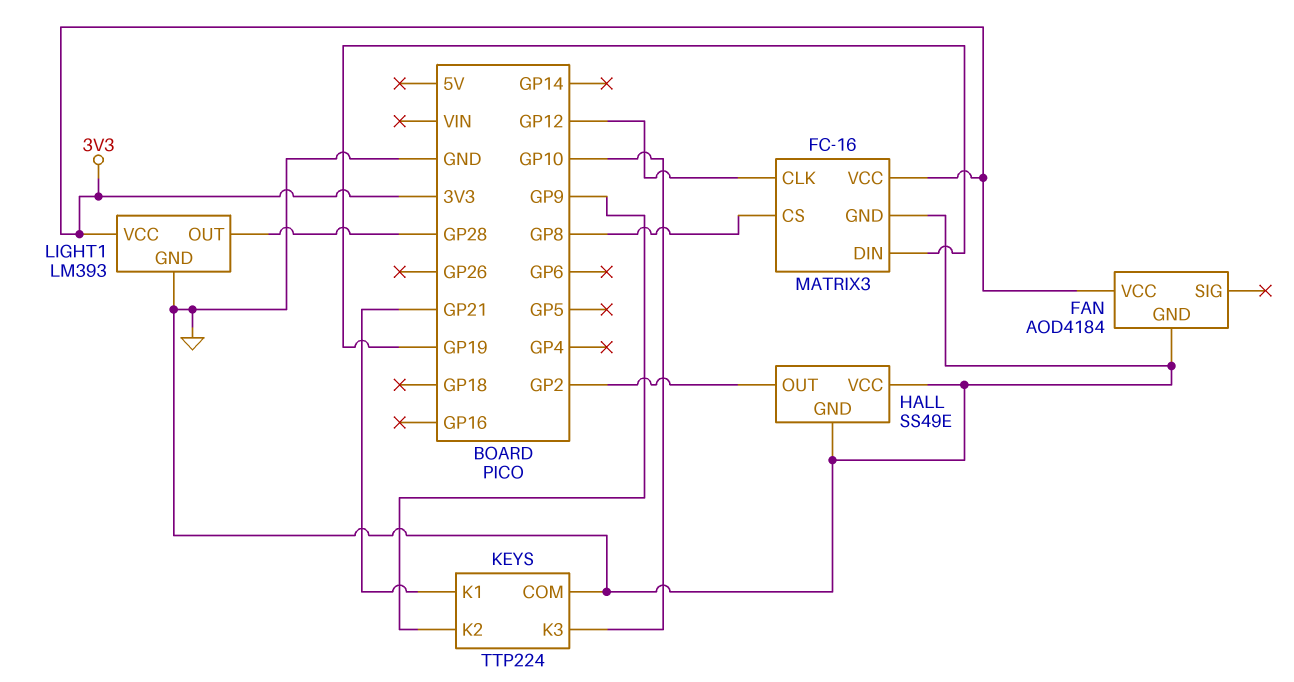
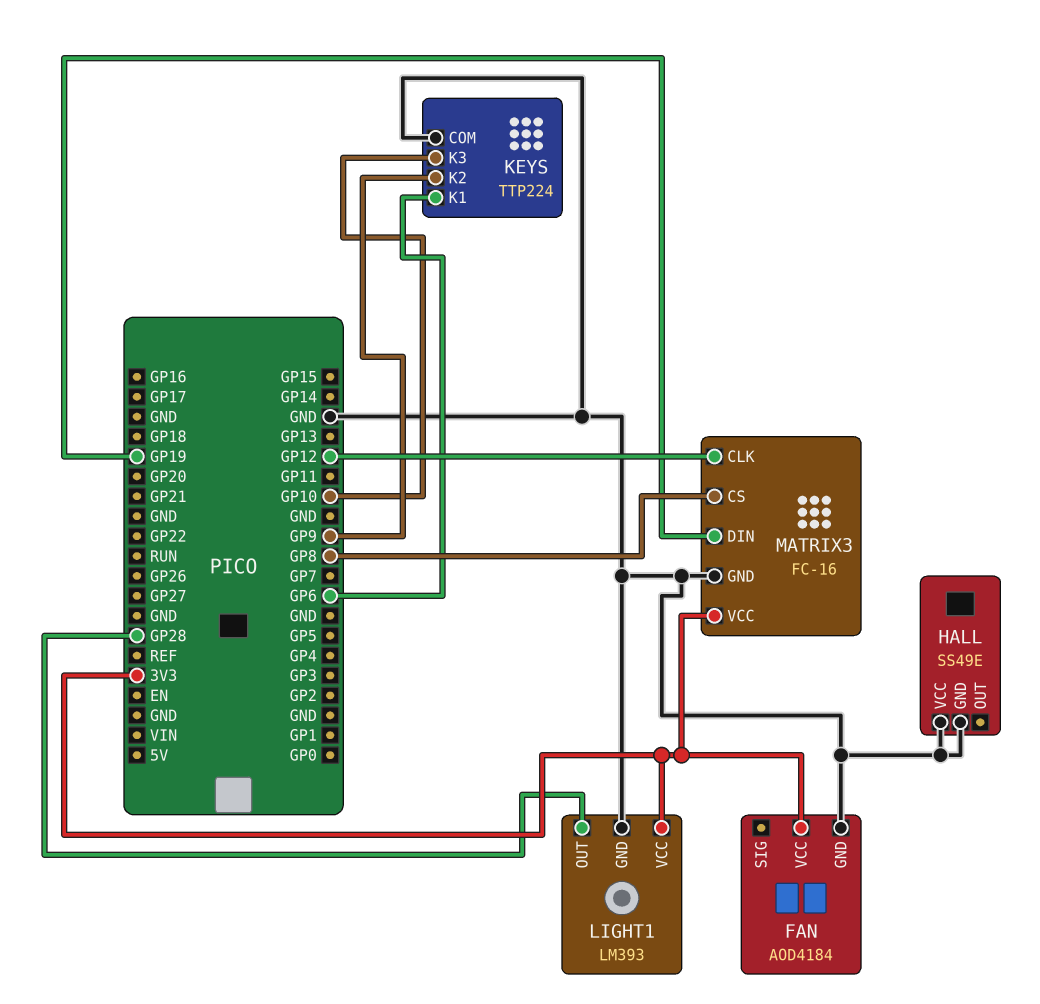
HALL pin OUT: GP2 -> none
KEYS pin K1: GP21 -> GP6

